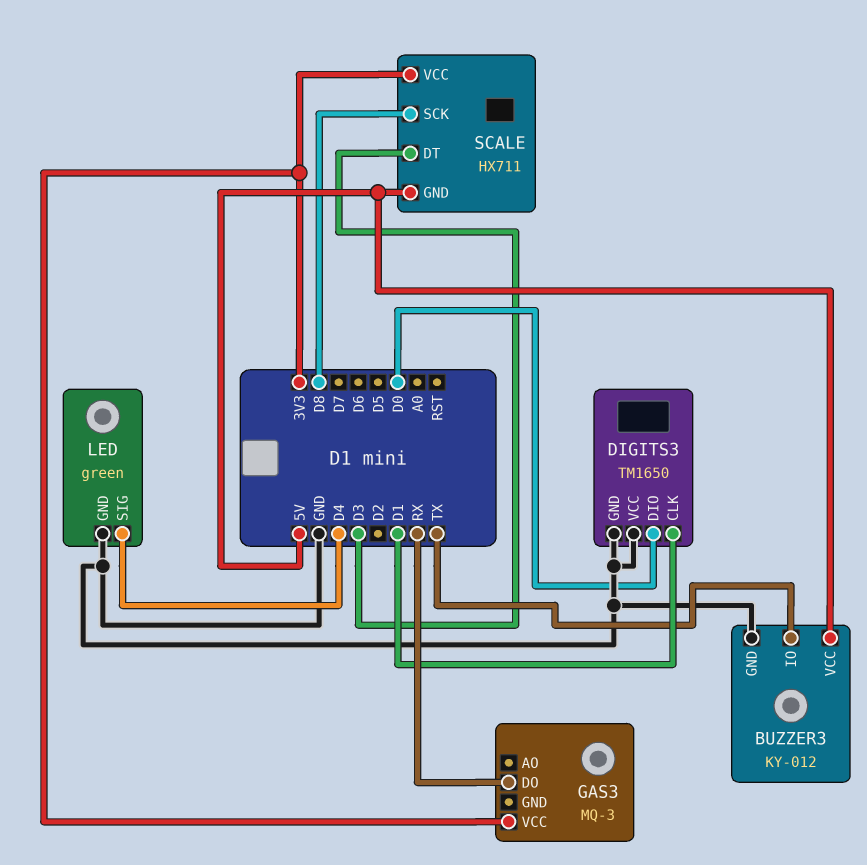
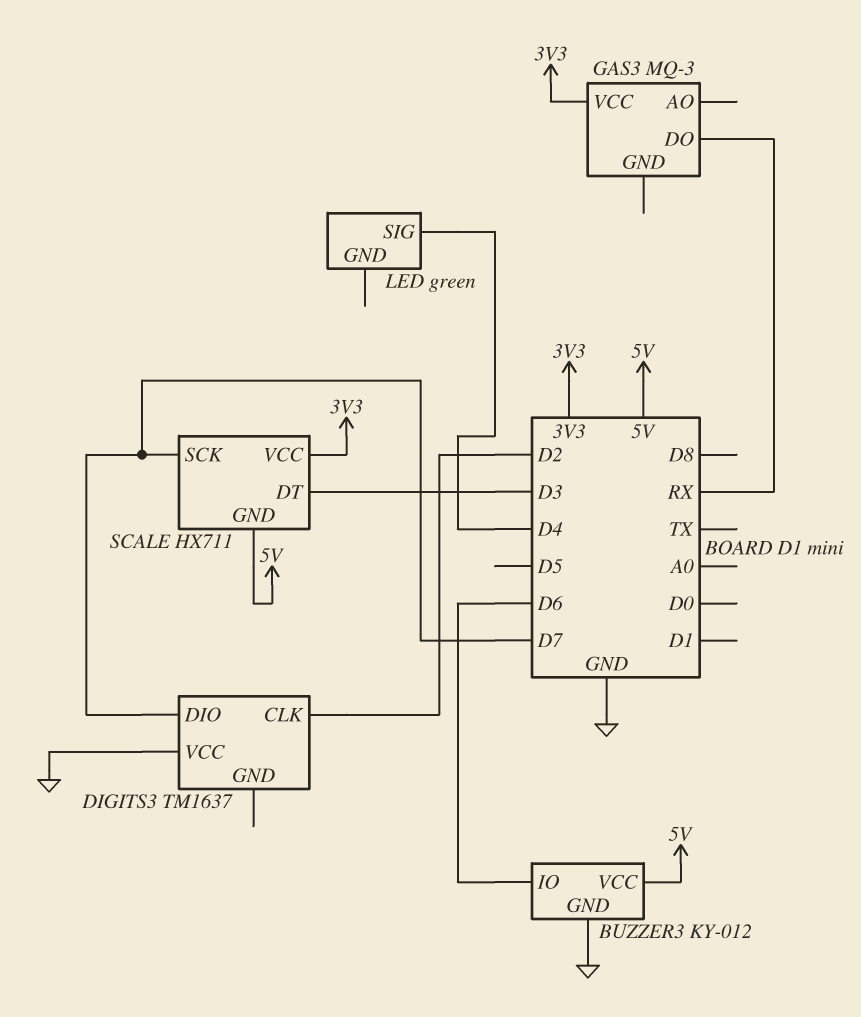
BUZZER3 pin IO: TX -> D6
DIGITS3: TM1650 -> TM1637
DIGITS3 pin CLK: D1 -> D2
DIGITS3 pin DIO: D0 -> D7
DIGITS3 pin GND: GND -> none
LED pin GND: GND -> none
SCALE pin SCK: D8 -> D7

